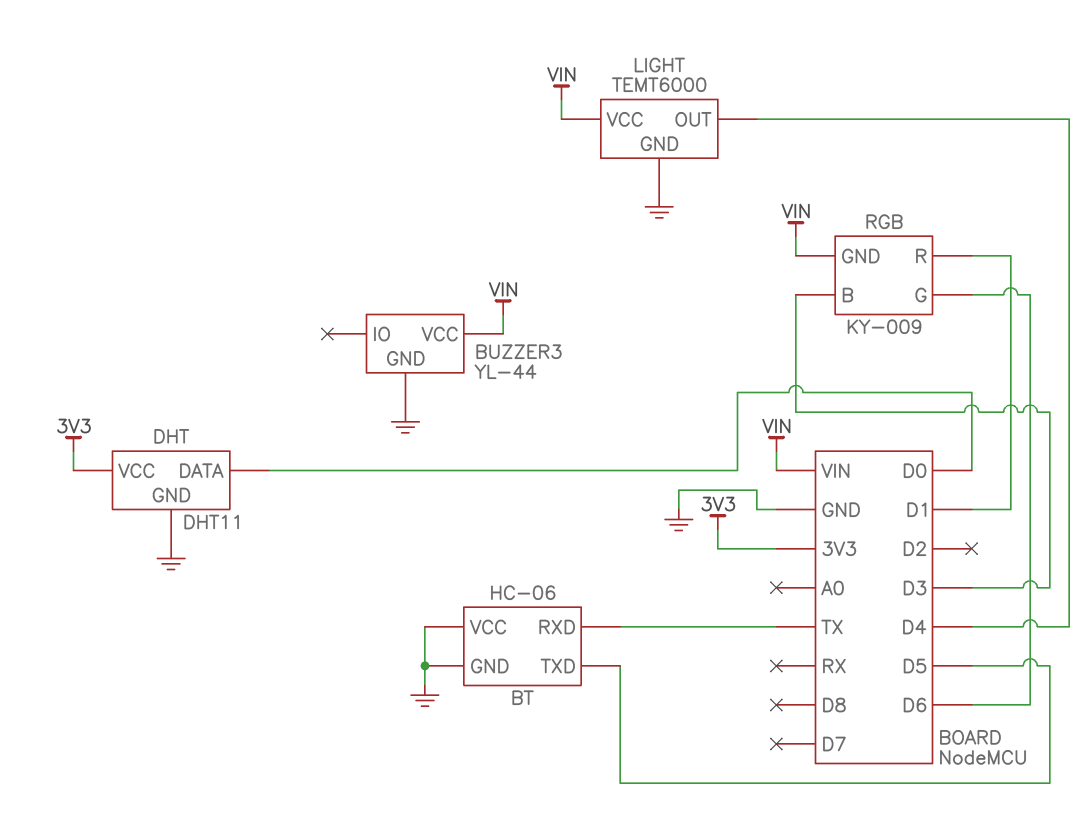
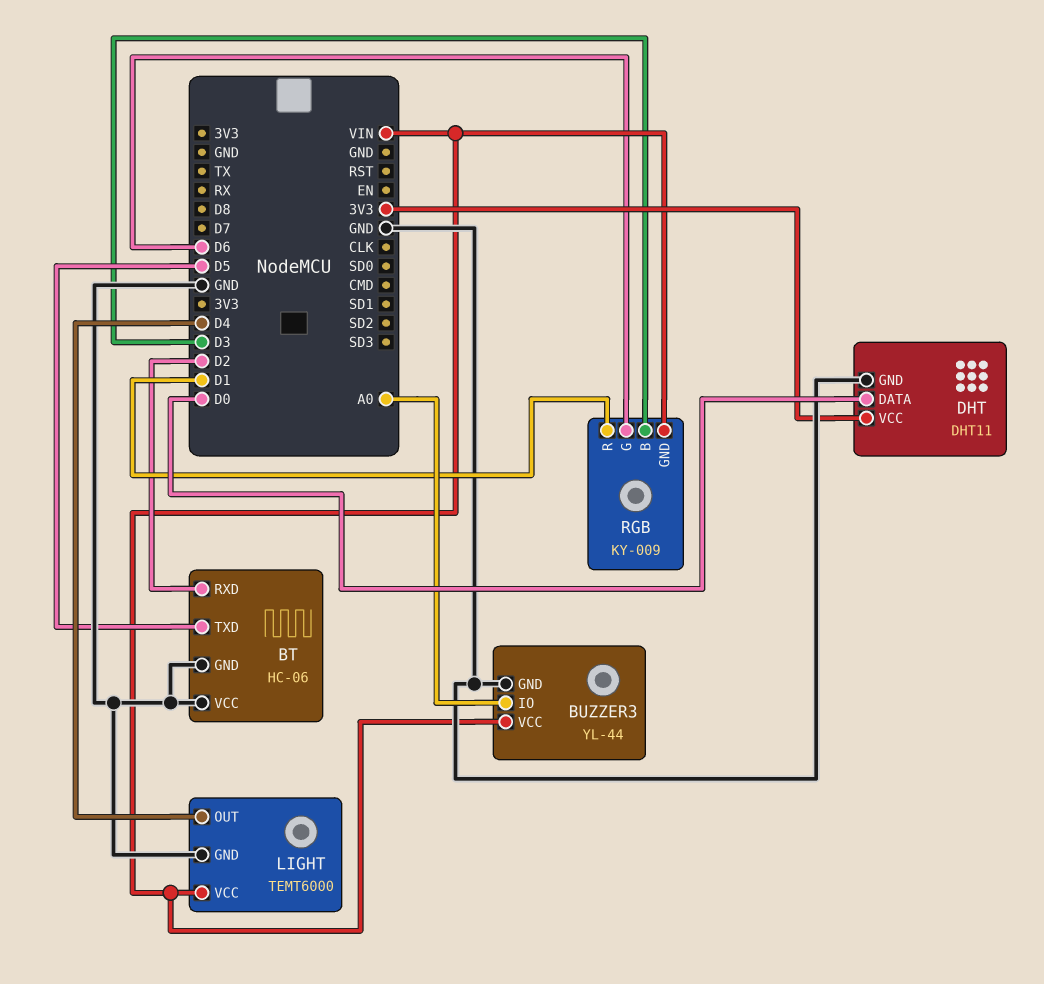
BT pin RXD: TX -> D2
BUZZER3 pin IO: none -> A0

